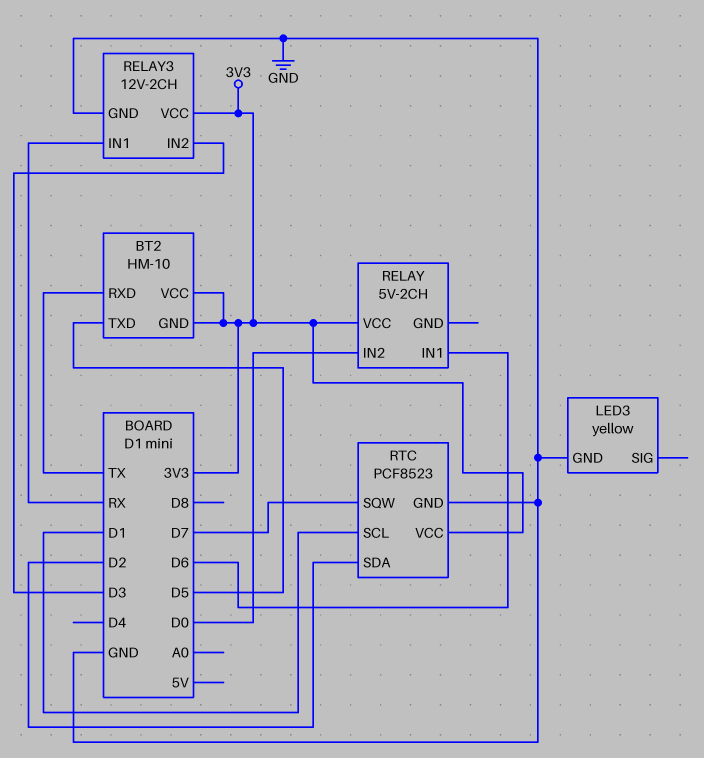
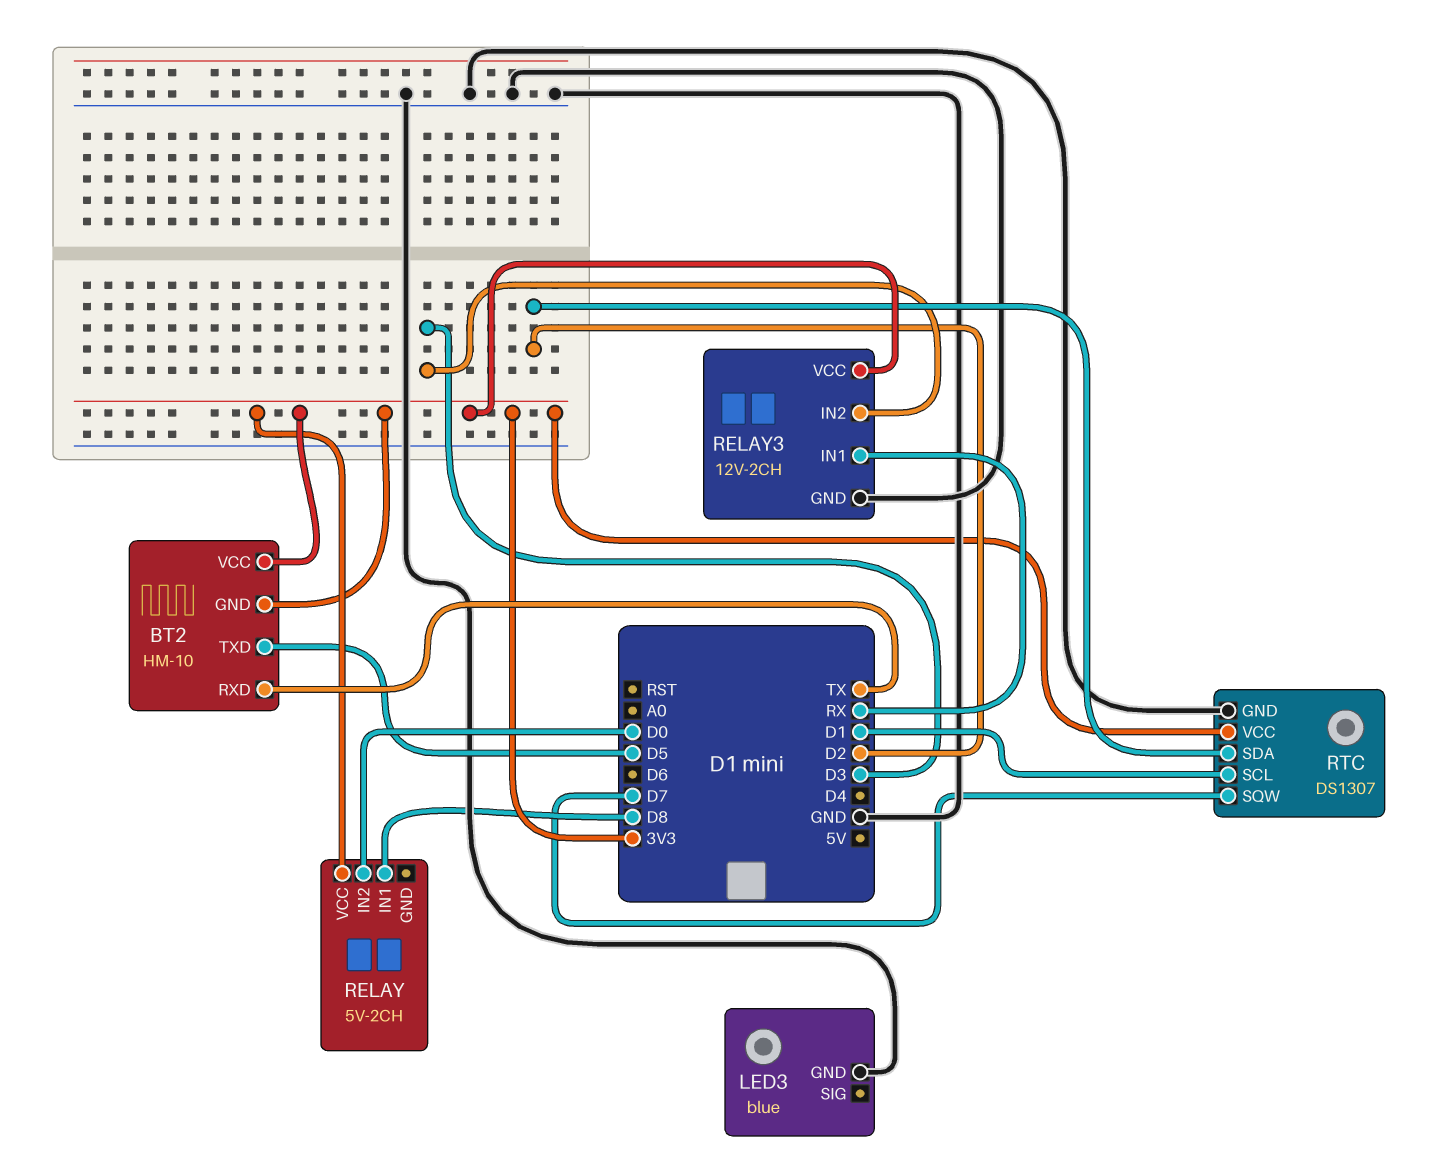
LED3: yellow -> blue
RELAY pin IN1: D6 -> D8
RTC: PCF8523 -> DS1307

